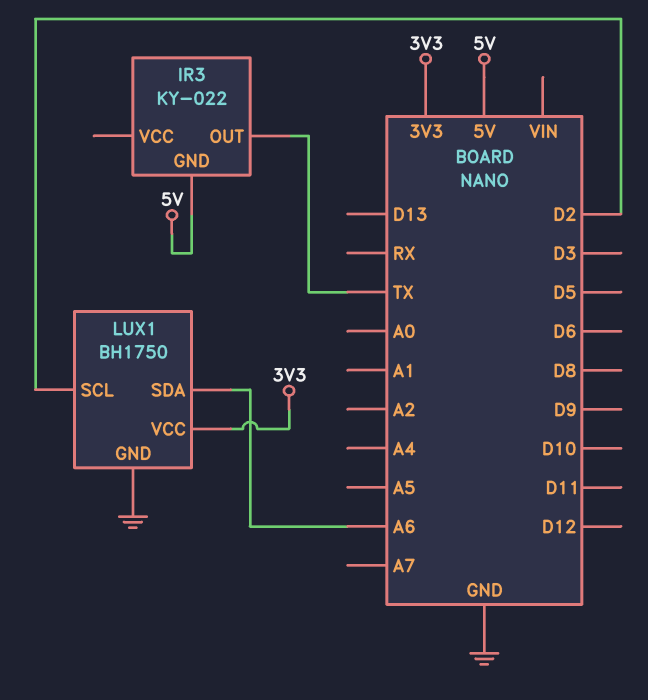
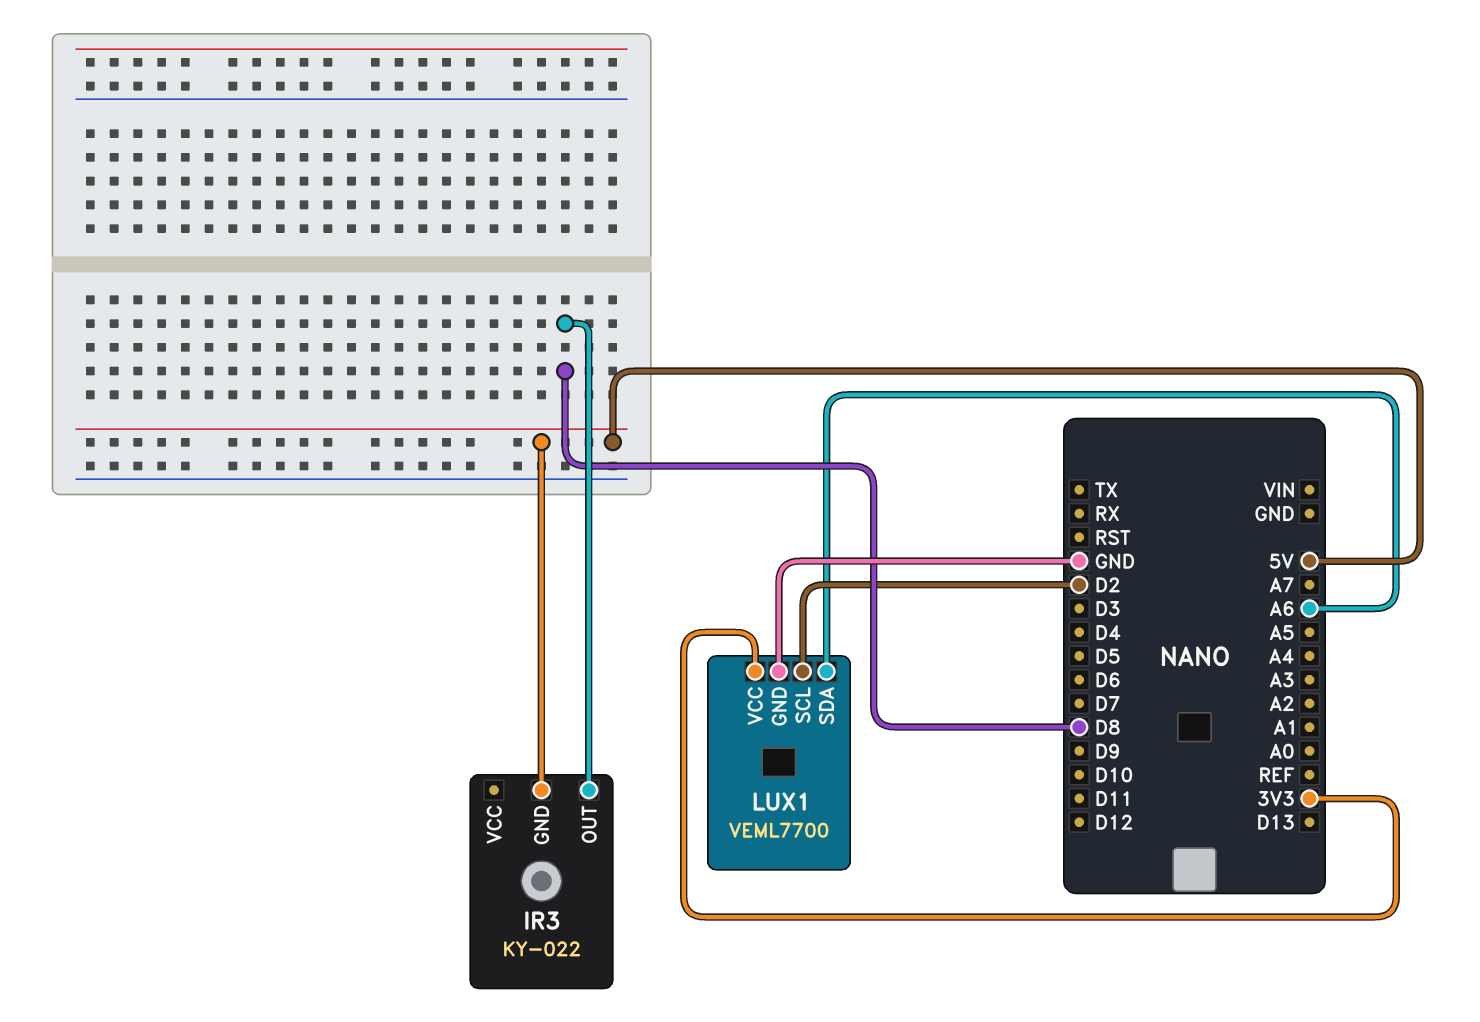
IR3 pin OUT: TX -> D8
LUX1: BH1750 -> VEML7700

